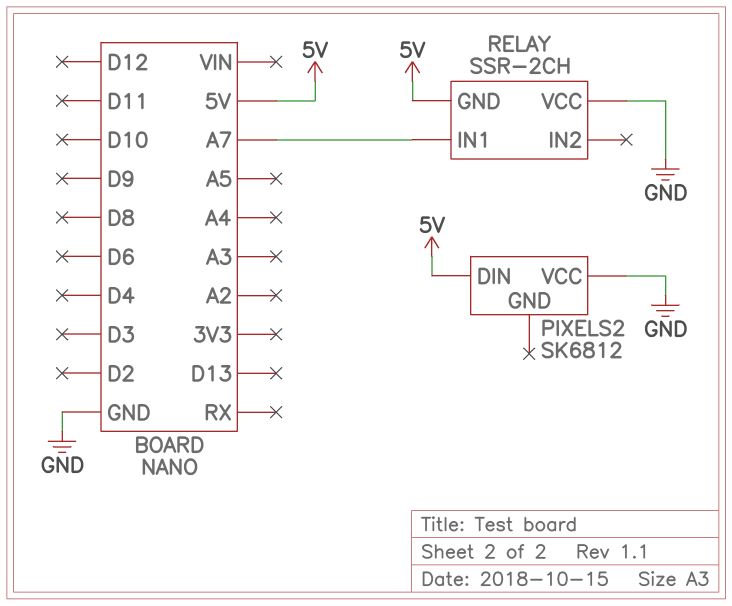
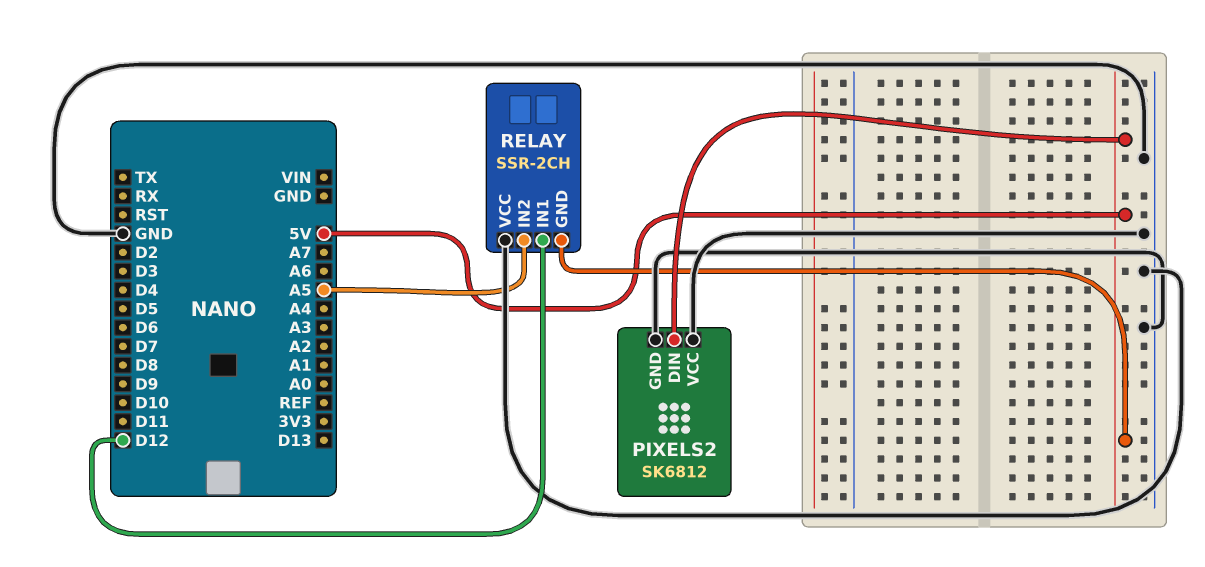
PIXELS2 pin GND: none -> GND
RELAY pin IN1: A7 -> D12
RELAY pin IN2: none -> A5

